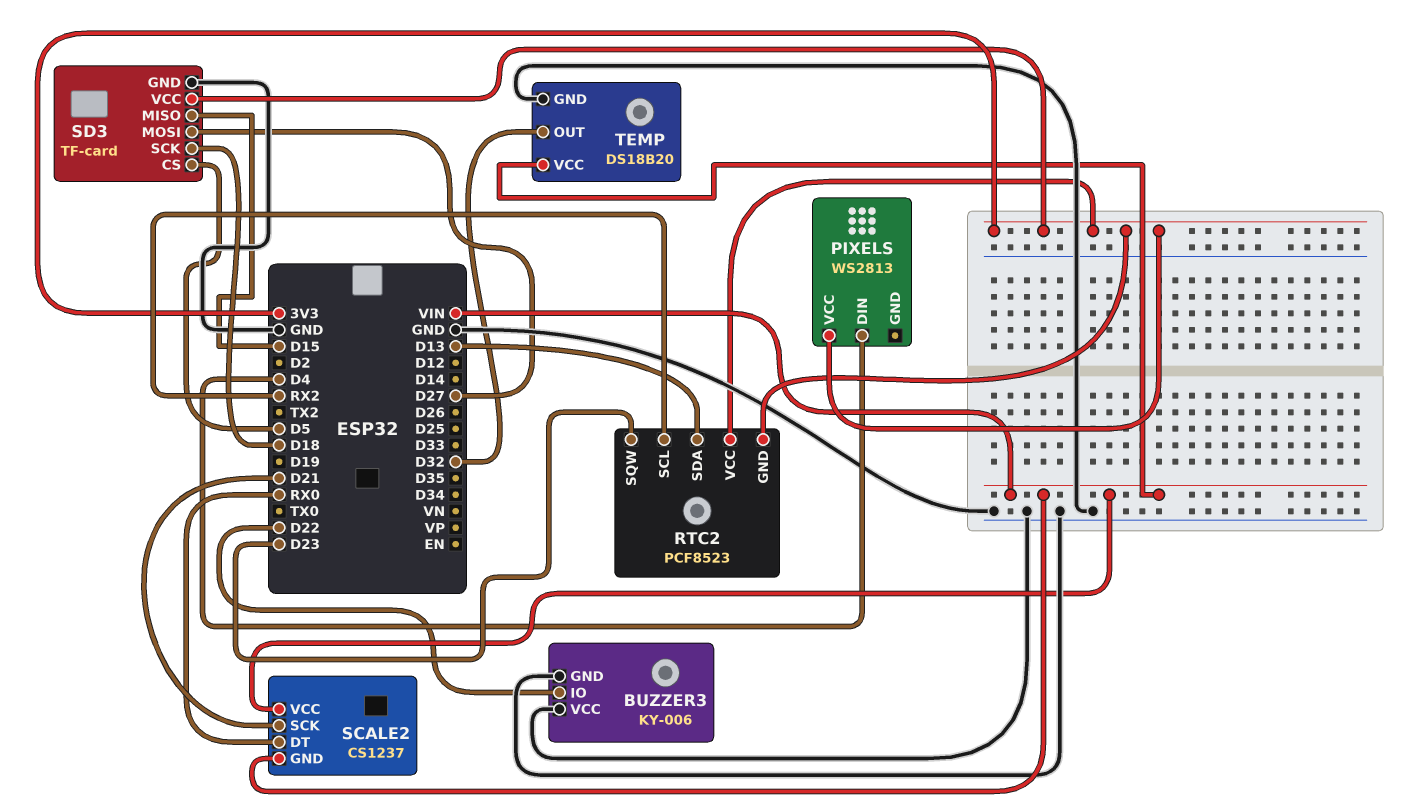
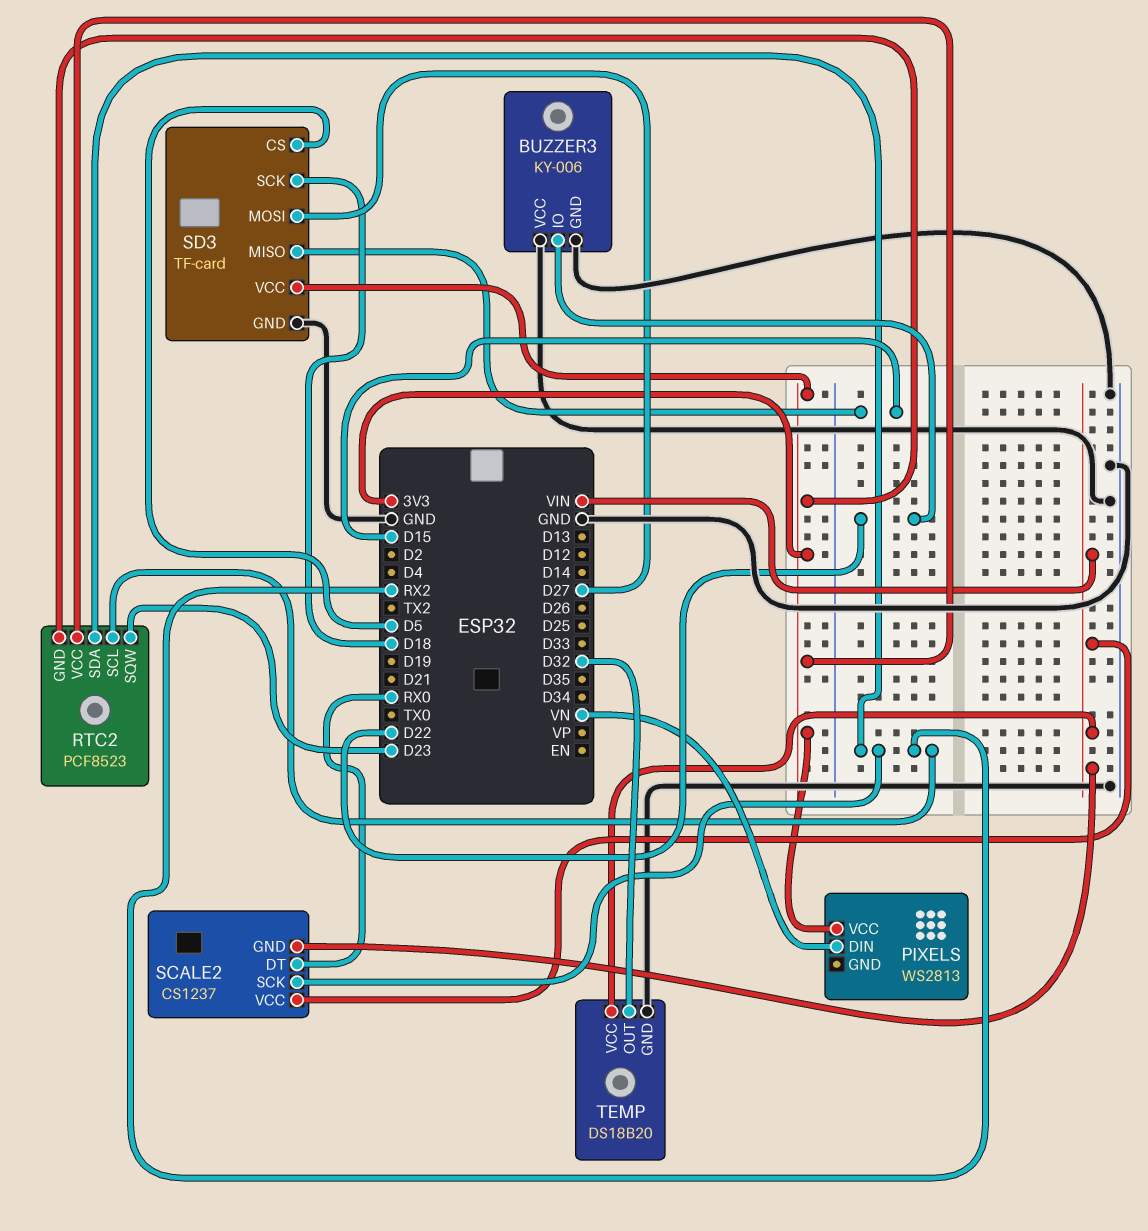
PIXELS pin DIN: D4 -> VN
RTC2 pin SDA: D13 -> RX2
SCALE2 pin SCK: D21 -> RX2

